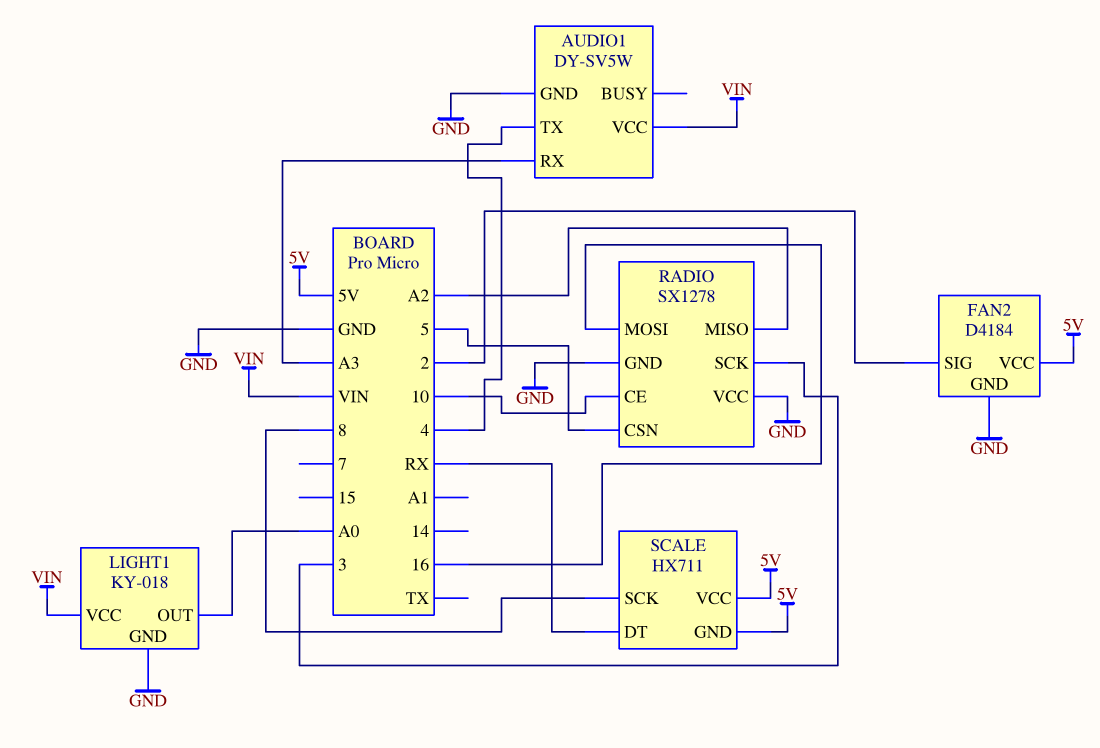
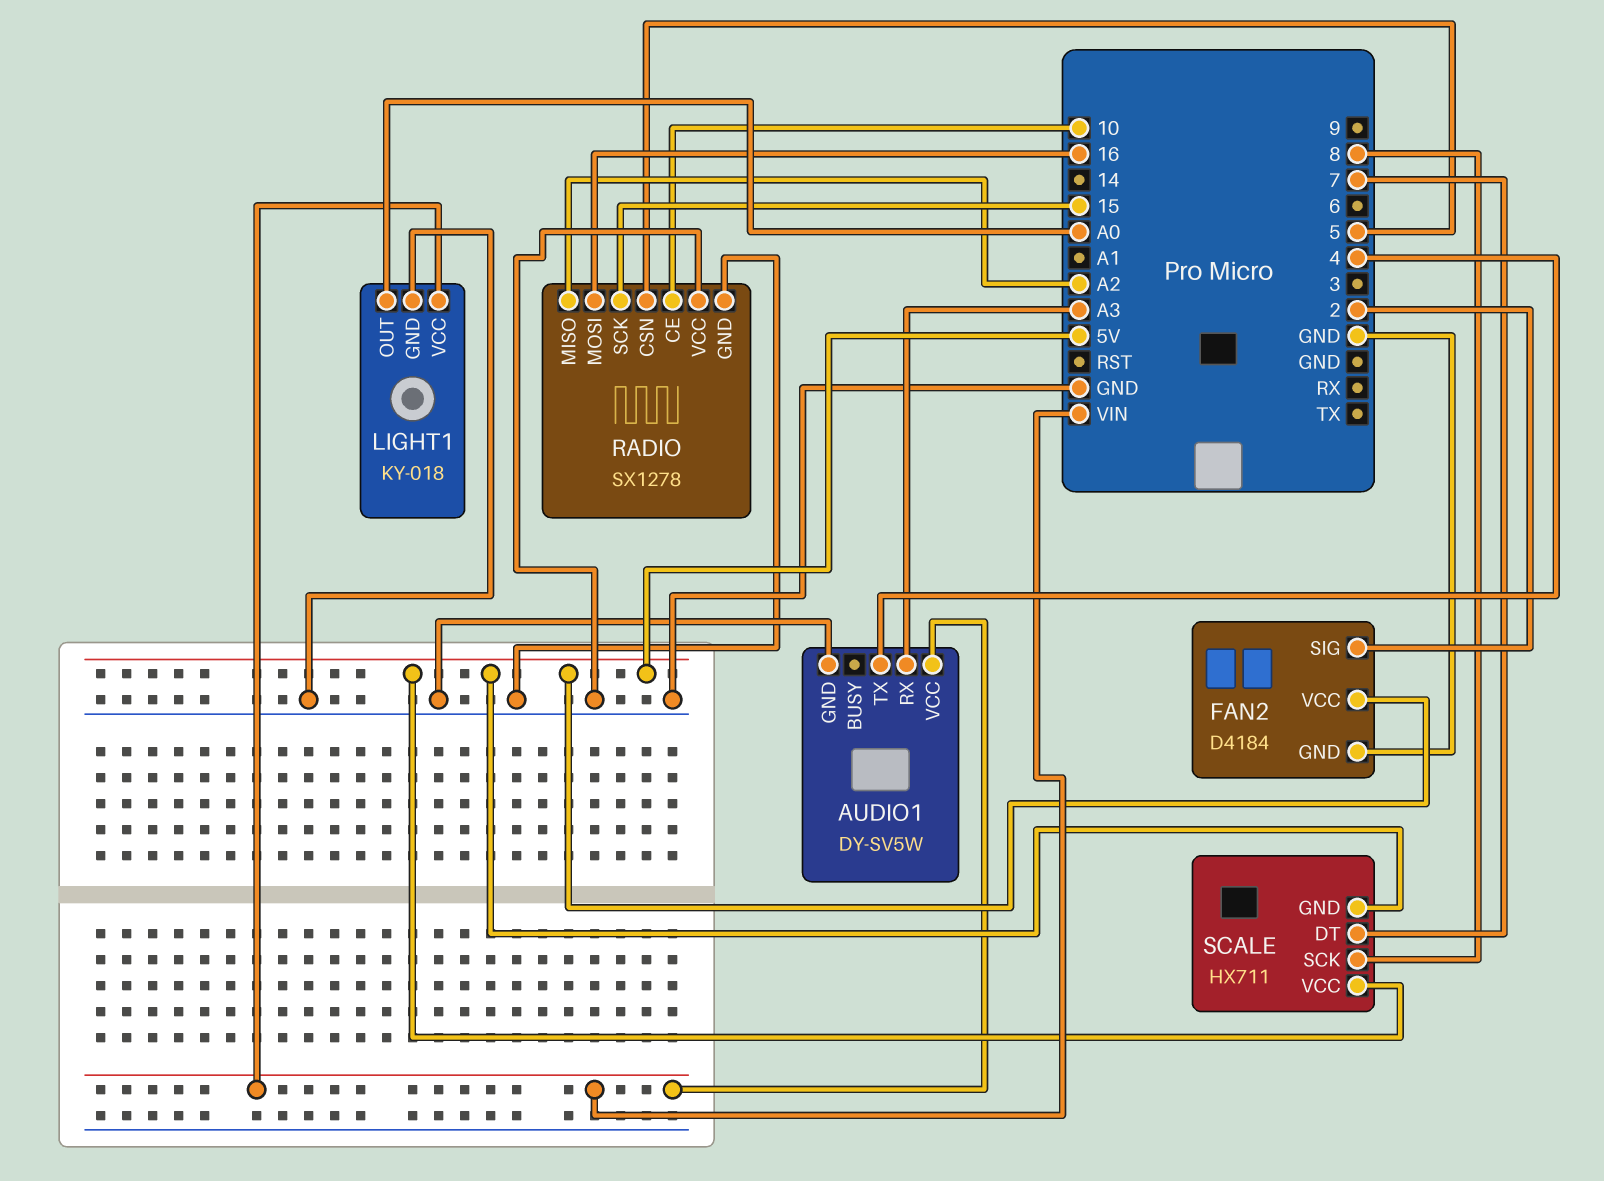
RADIO pin SCK: 3 -> 15
SCALE pin DT: RX -> 7

